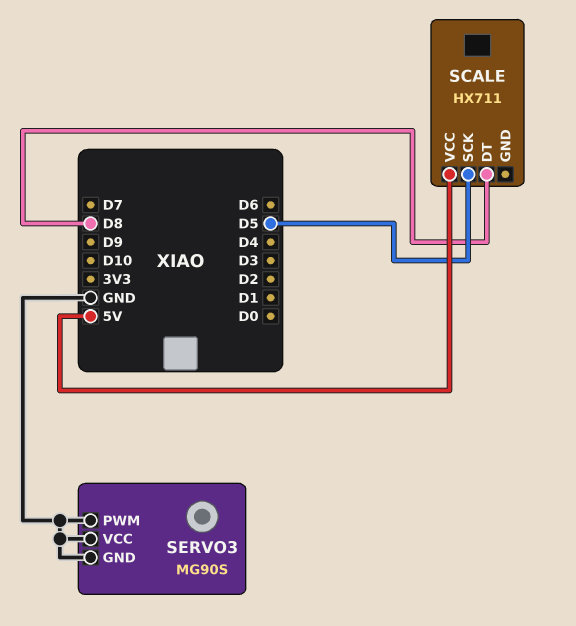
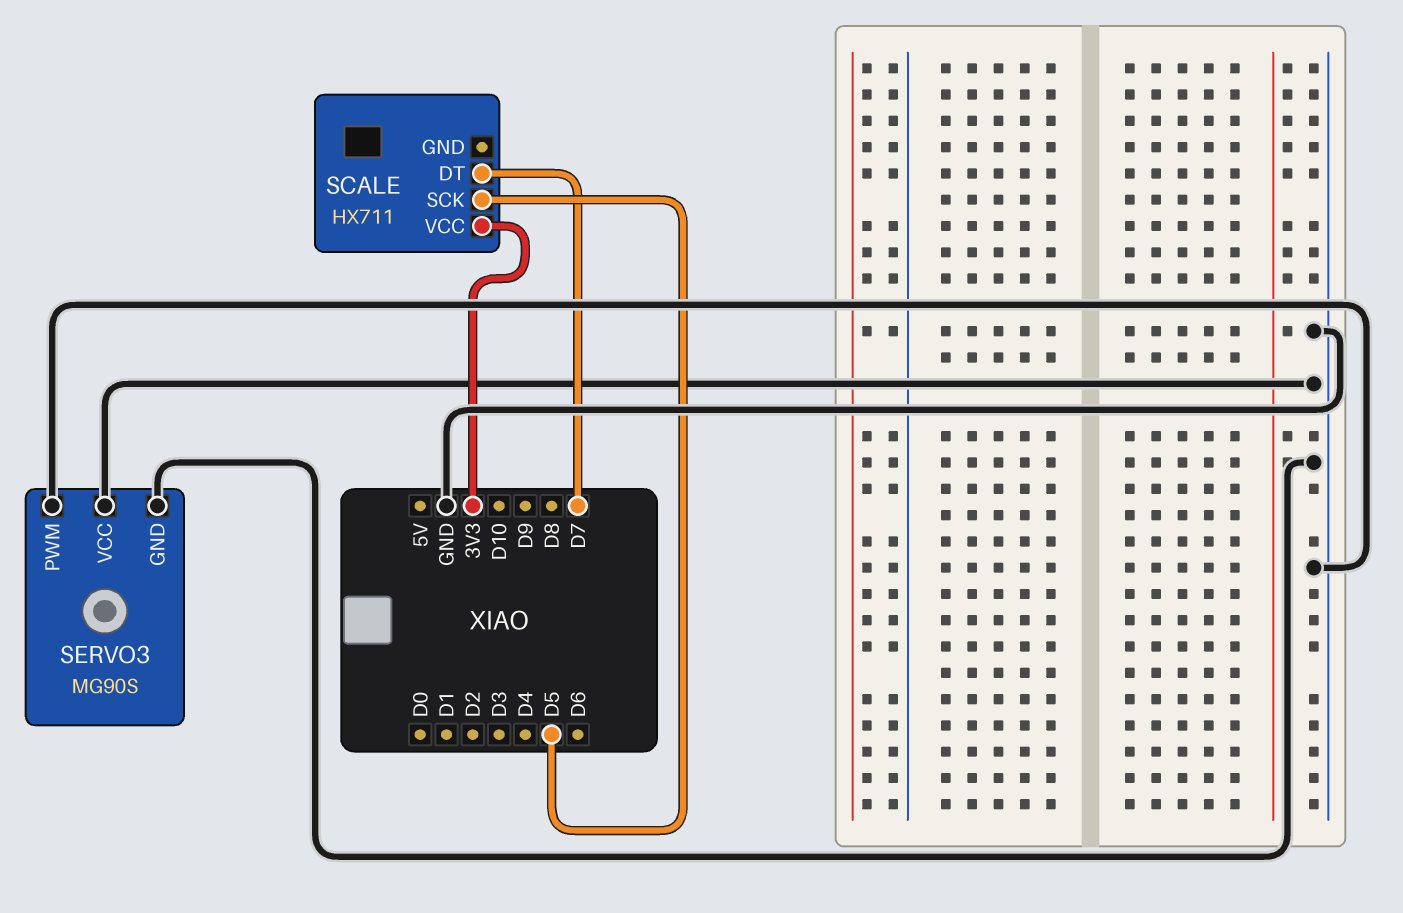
SCALE pin DT: D8 -> D7
SCALE pin VCC: 5V -> 3V3

